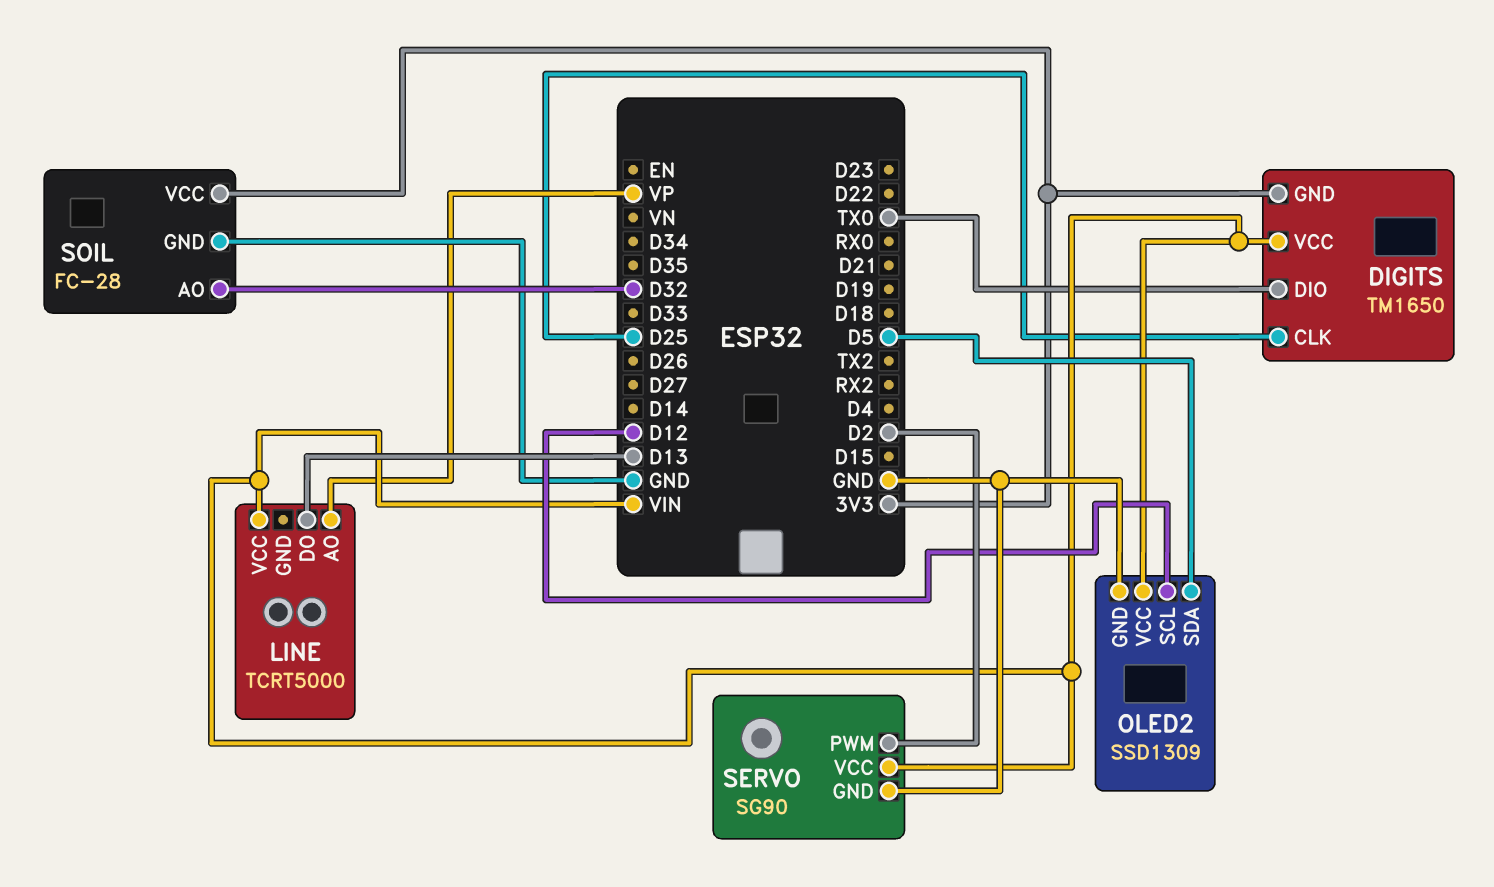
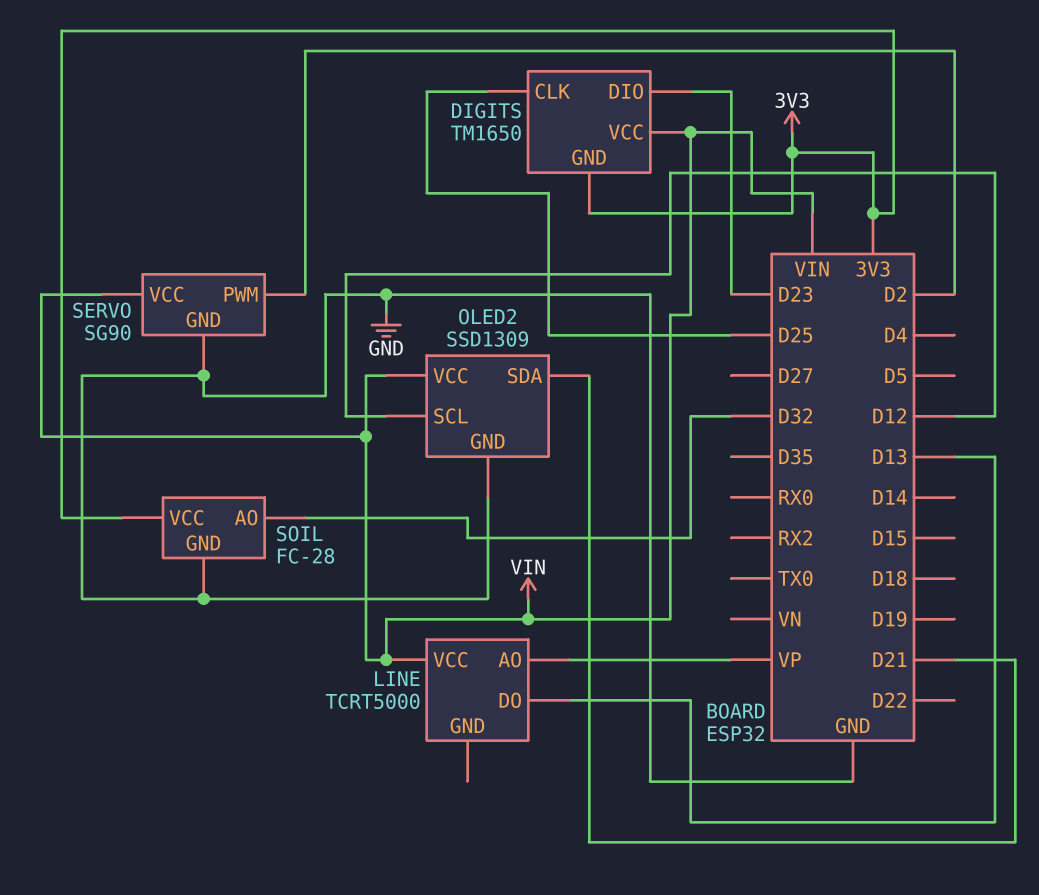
DIGITS pin DIO: TX0 -> D23
OLED2 pin SDA: D5 -> D21

